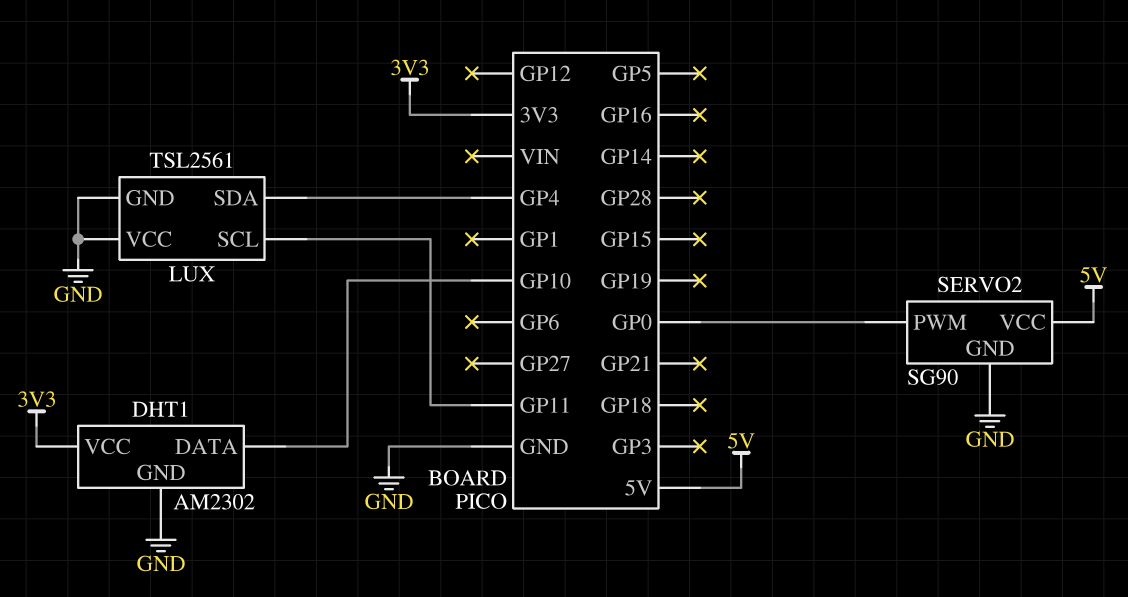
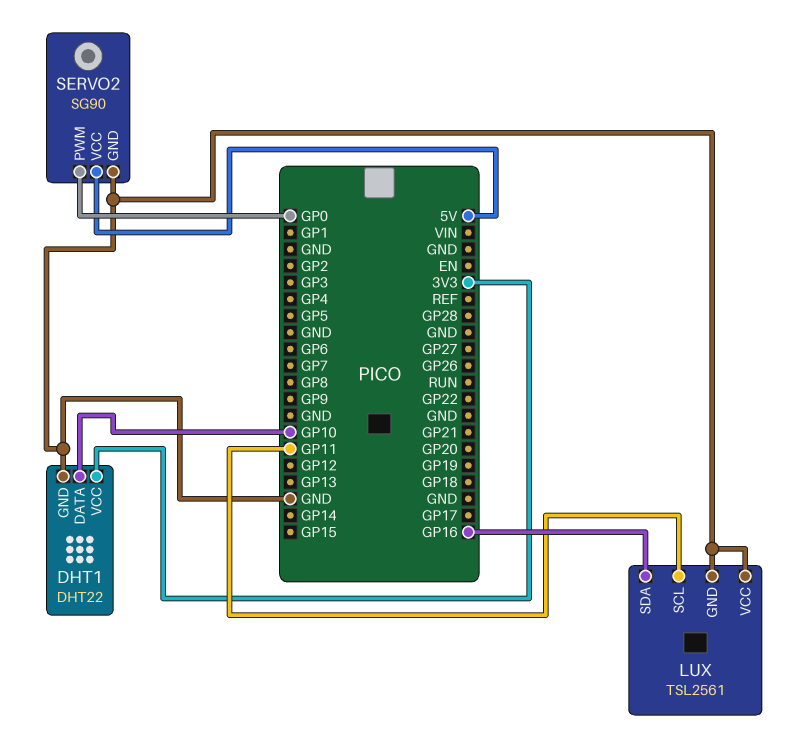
DHT1: AM2302 -> DHT22
LUX pin SDA: GP4 -> GP16

